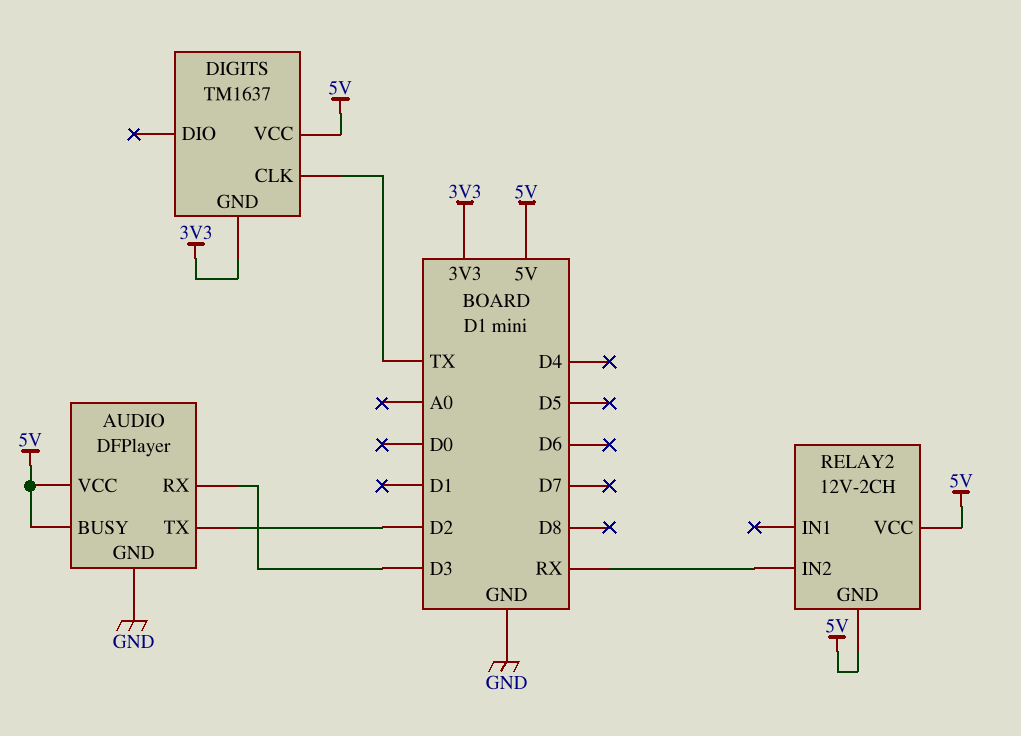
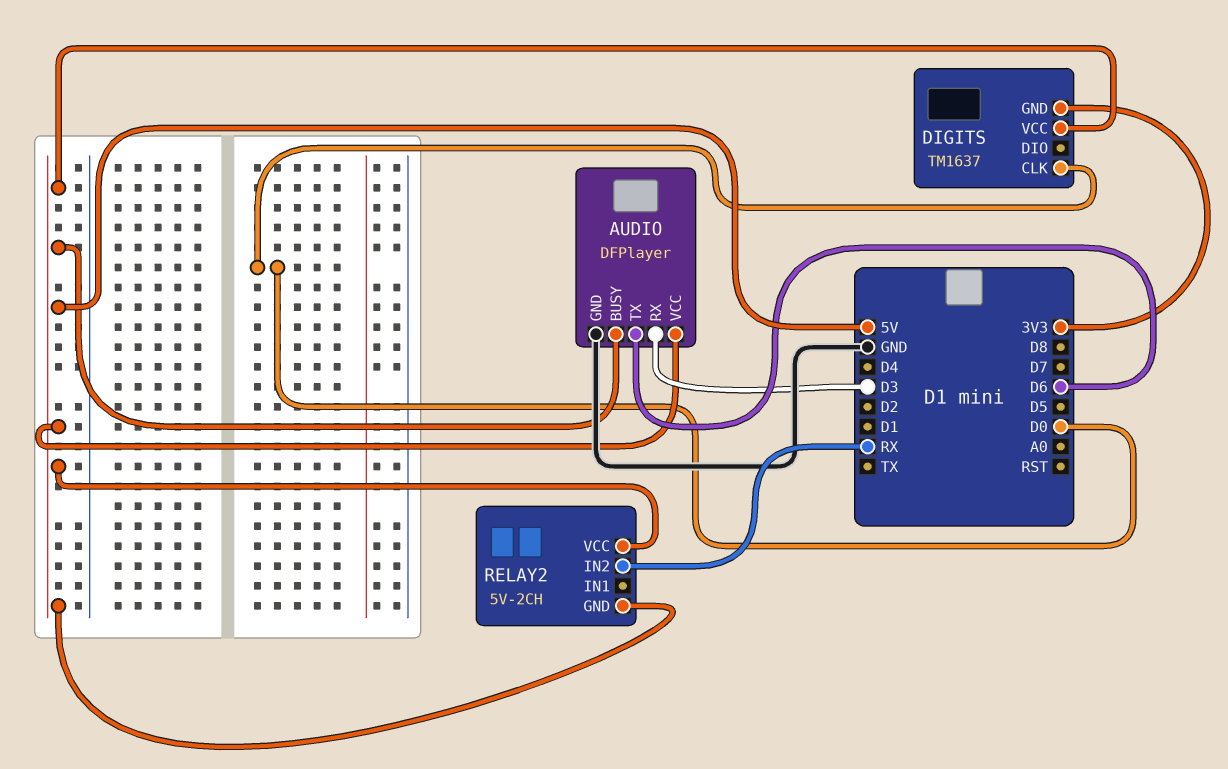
AUDIO pin TX: D2 -> D6
DIGITS pin CLK: TX -> D0
RELAY2: 12V-2CH -> 5V-2CH

